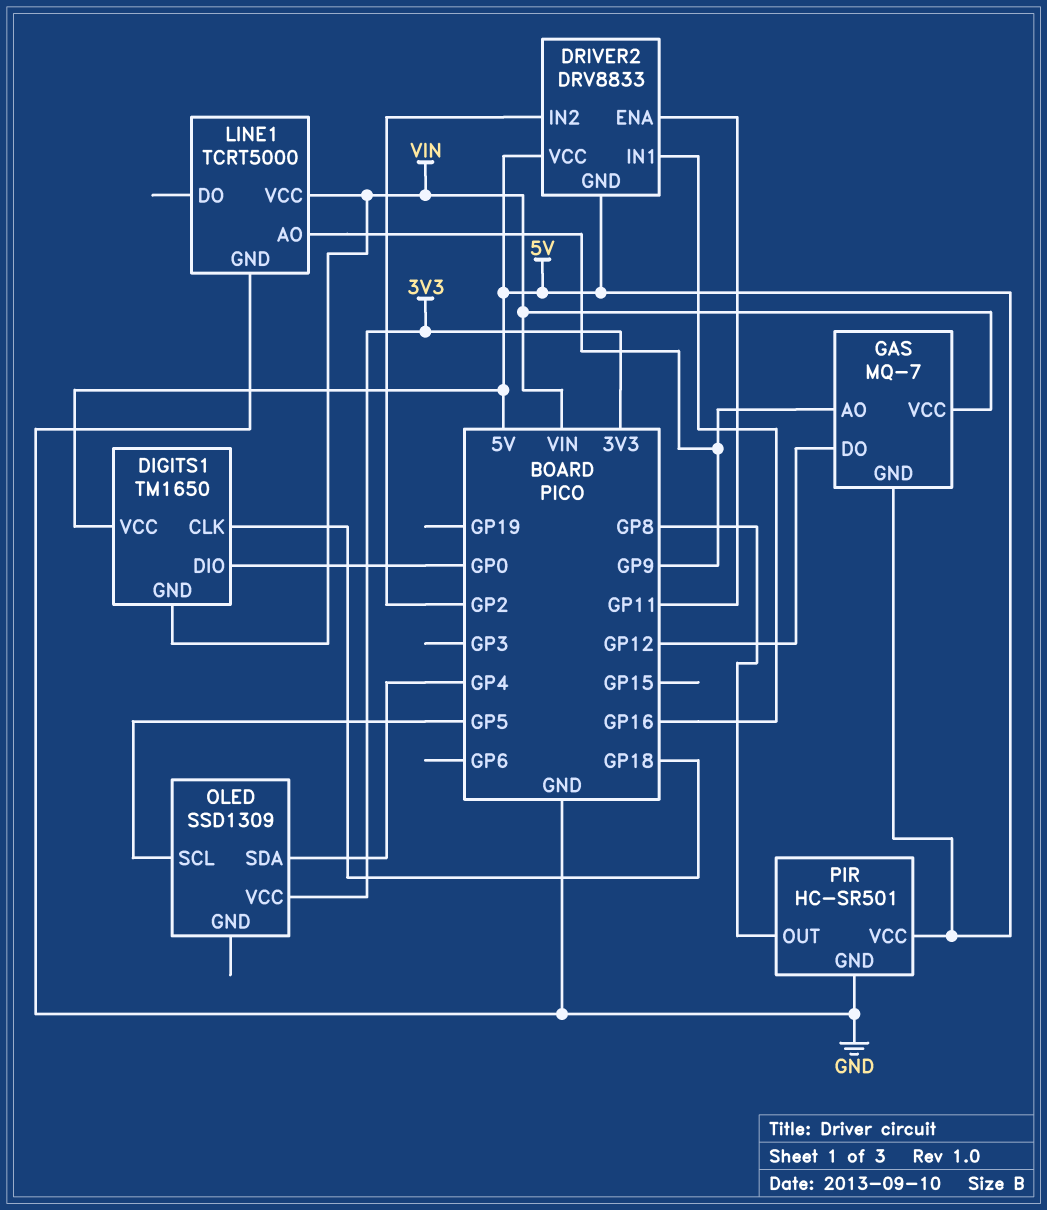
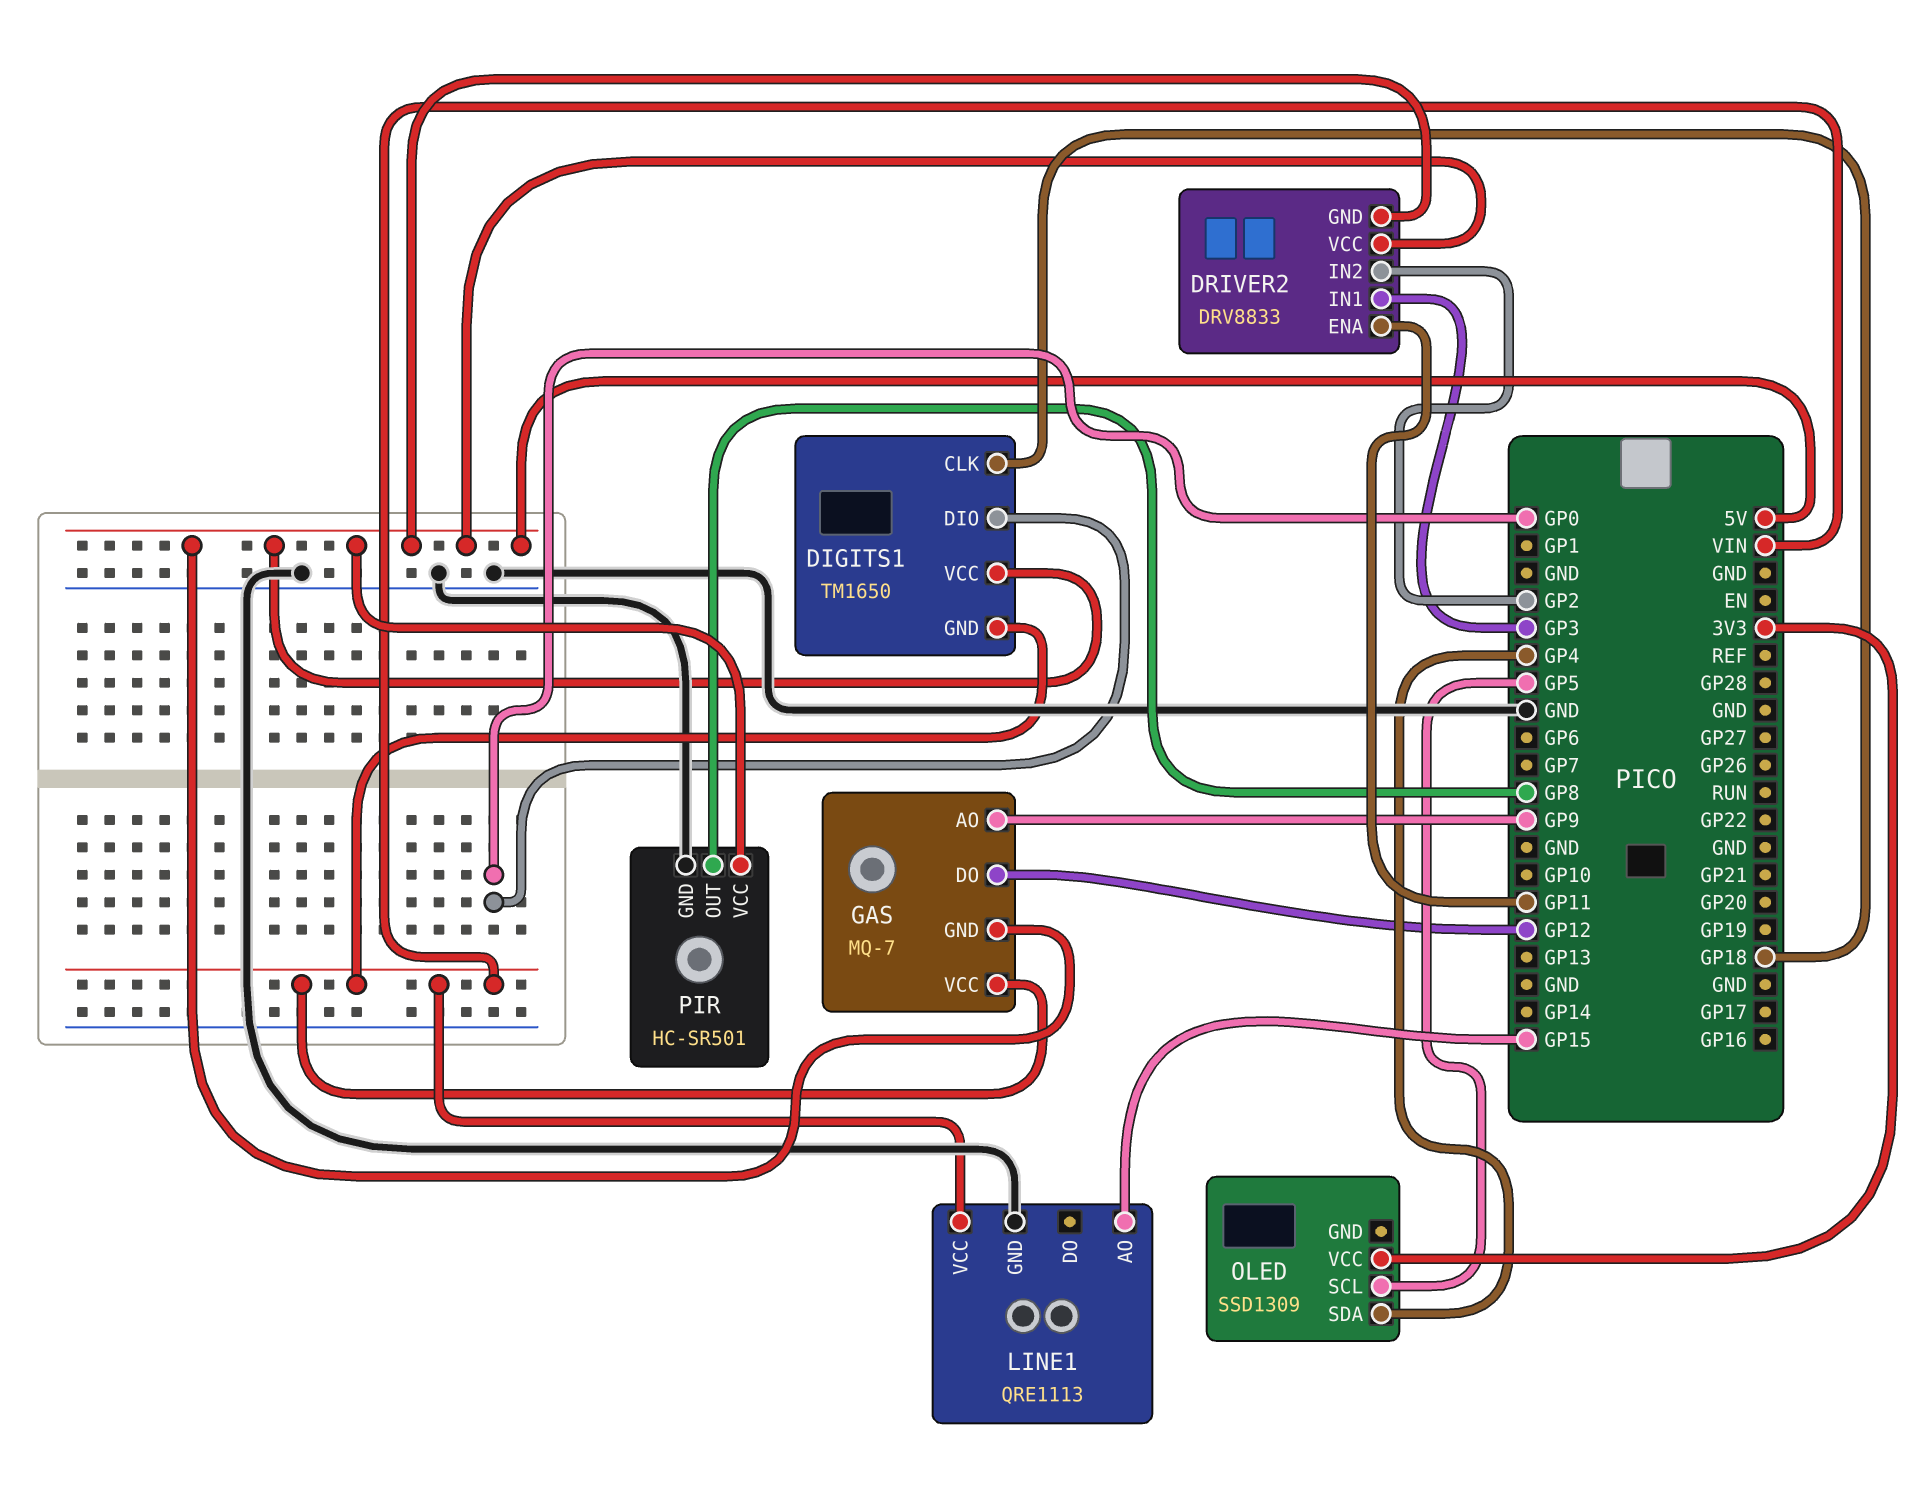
DRIVER2 pin IN1: GP16 -> GP3
LINE1: TCRT5000 -> QRE1113
LINE1 pin AO: GP9 -> GP15

